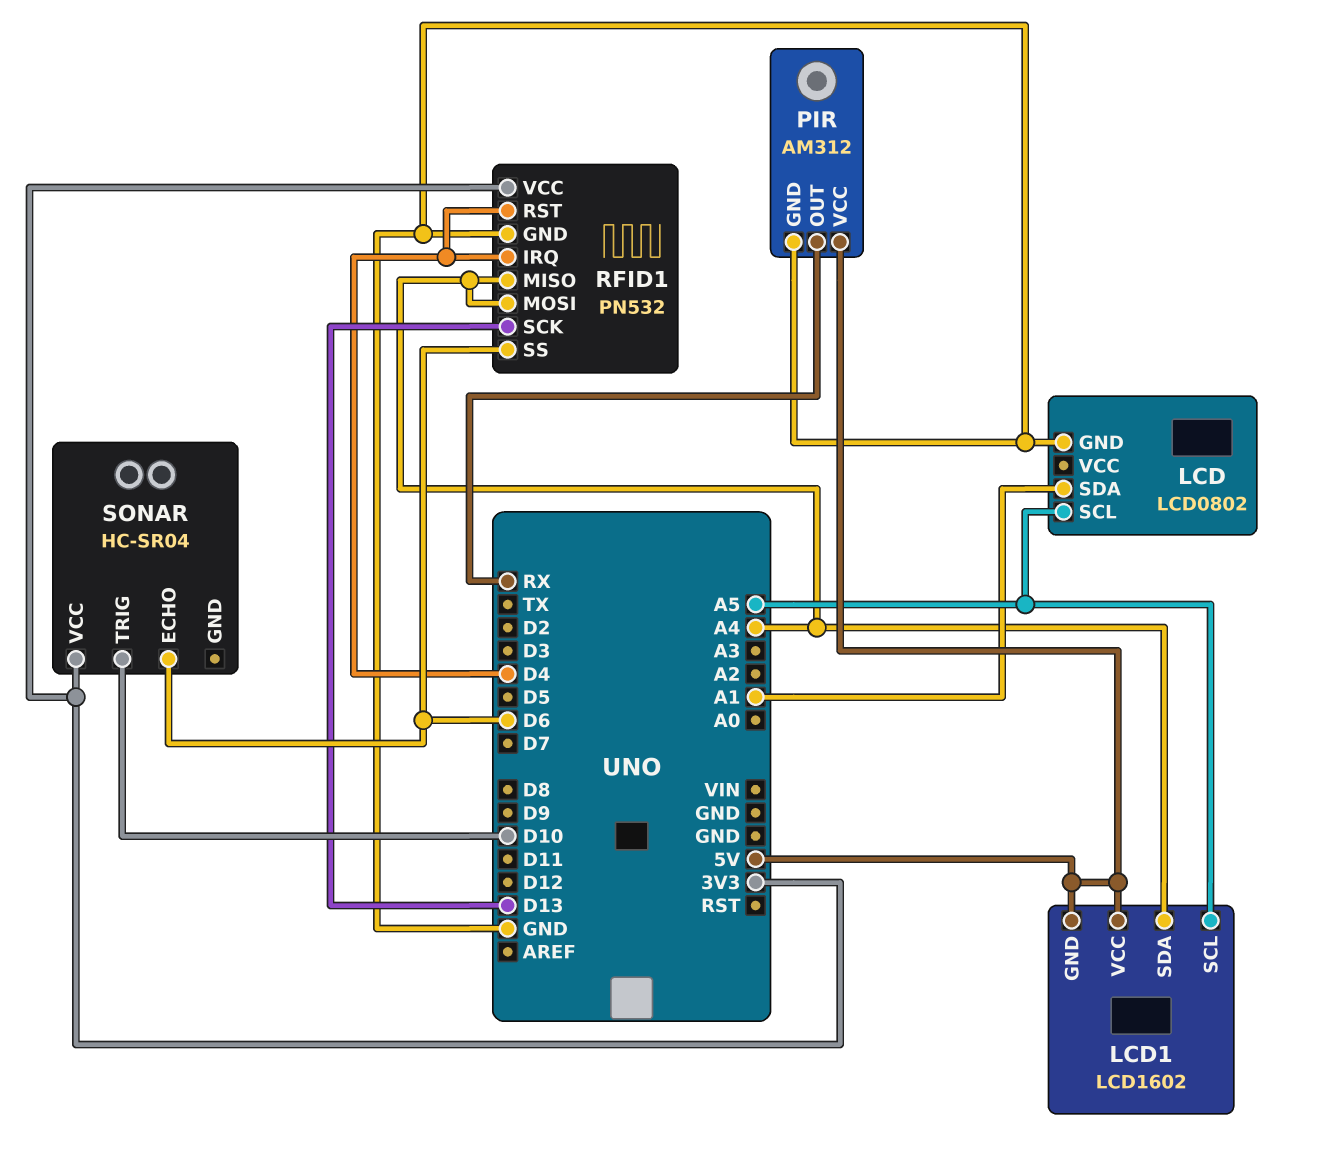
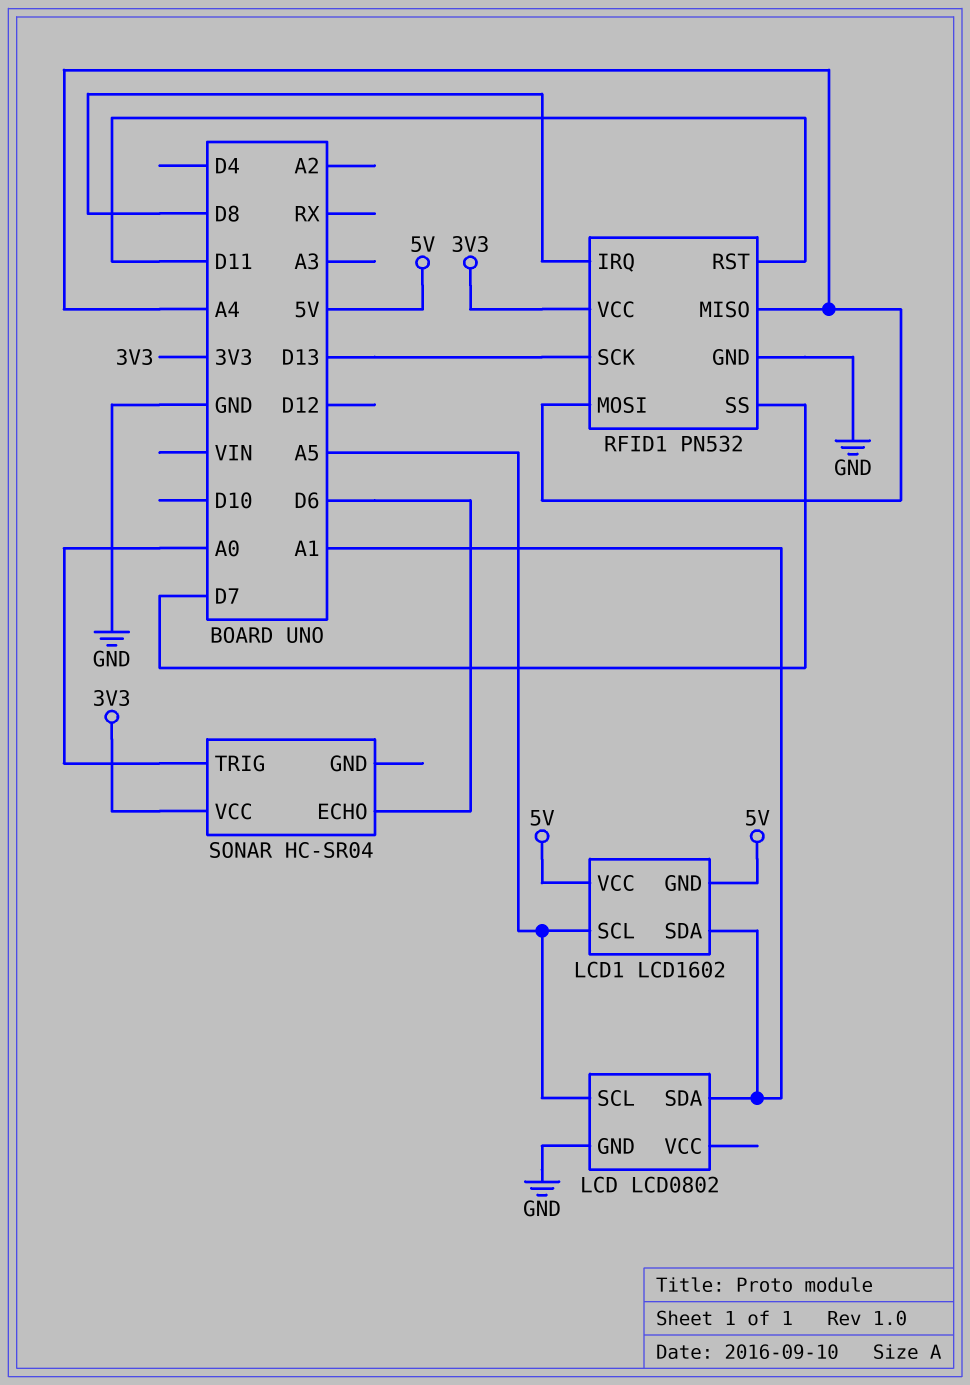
LCD1 pin SDA: A4 -> A1
PIR: AM312 -> none
PIR pin GND: GND -> none
PIR pin OUT: RX -> none
PIR pin VCC: 5V -> none
RFID1 pin IRQ: D4 -> D8
RFID1 pin RST: D4 -> D11
RFID1 pin SS: D6 -> D7
SONAR pin TRIG: D10 -> A0

